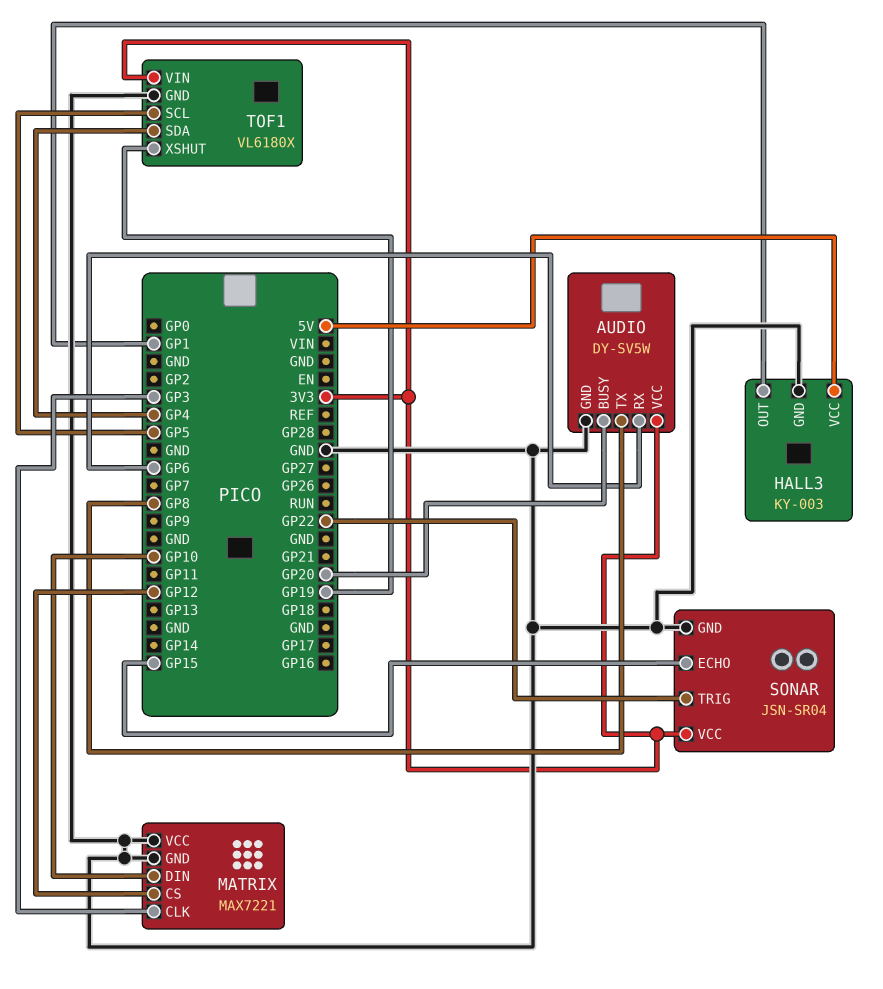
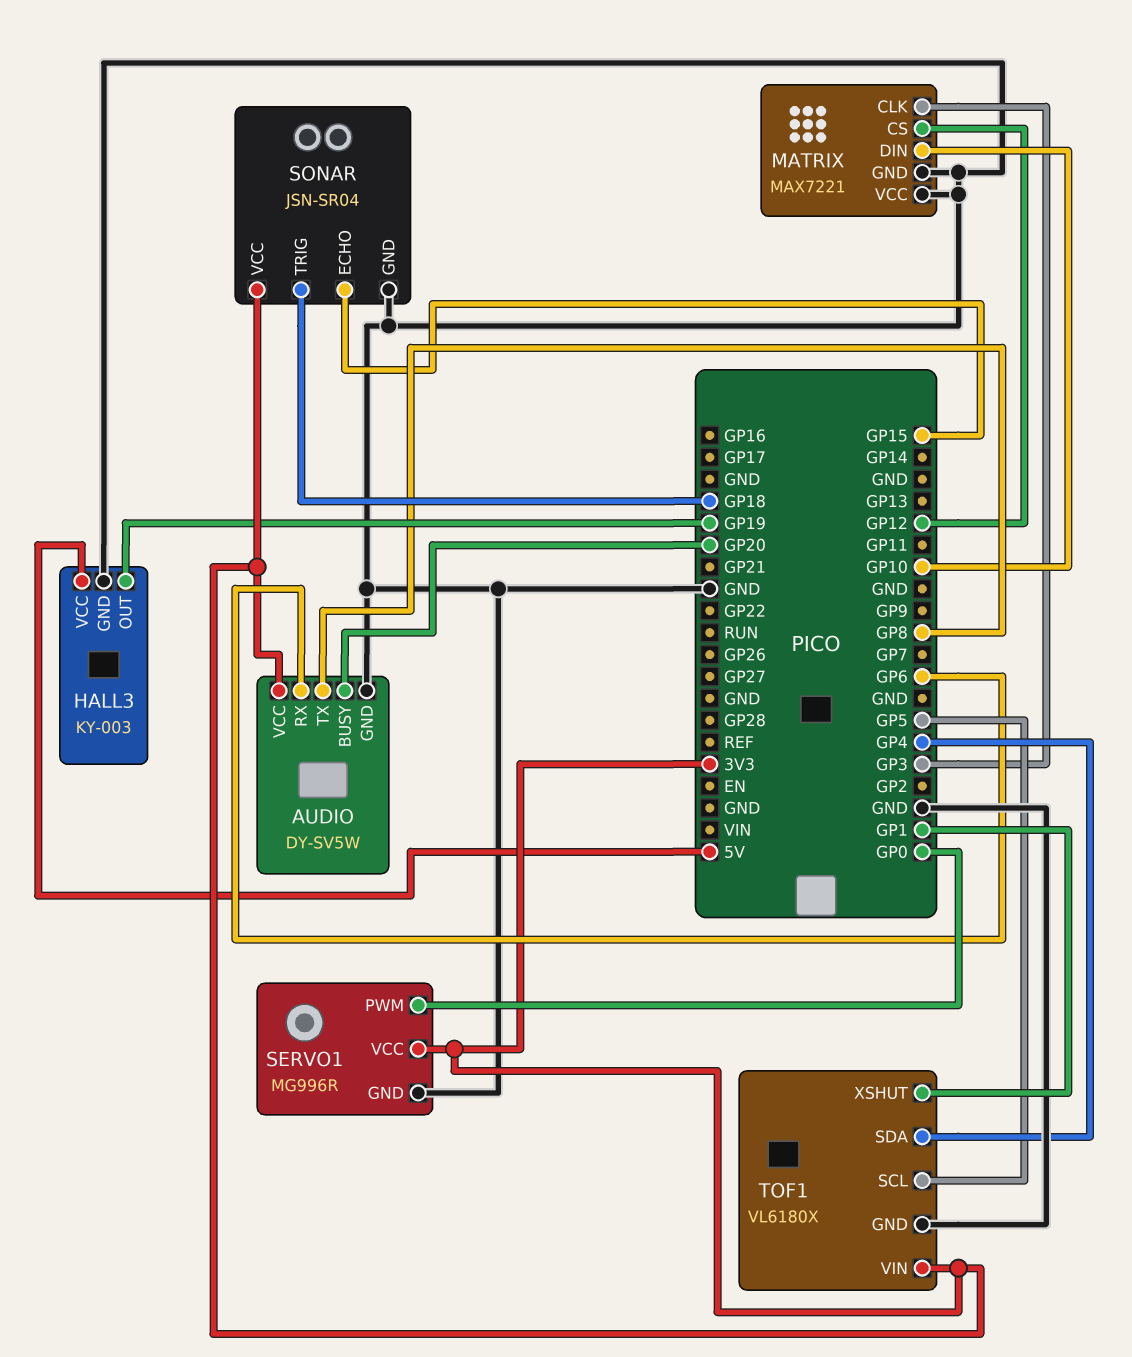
HALL3 pin OUT: GP1 -> GP19
SERVO1: none -> MG996R
SERVO1 pin GND: none -> GND
SERVO1 pin PWM: none -> GP0
SERVO1 pin VCC: none -> 3V3
SONAR pin TRIG: GP22 -> GP18
TOF1 pin XSHUT: GP19 -> GP1

